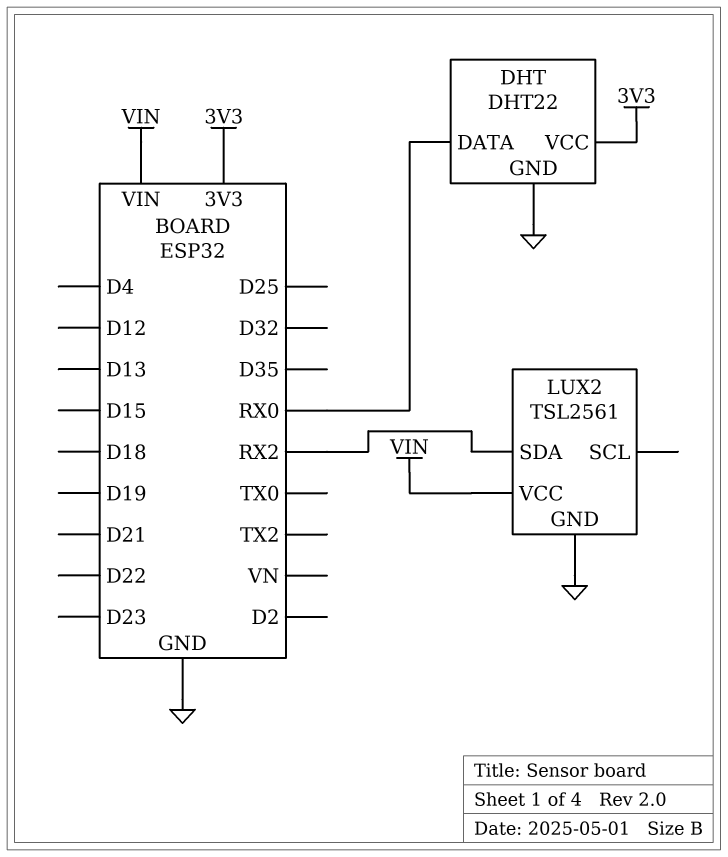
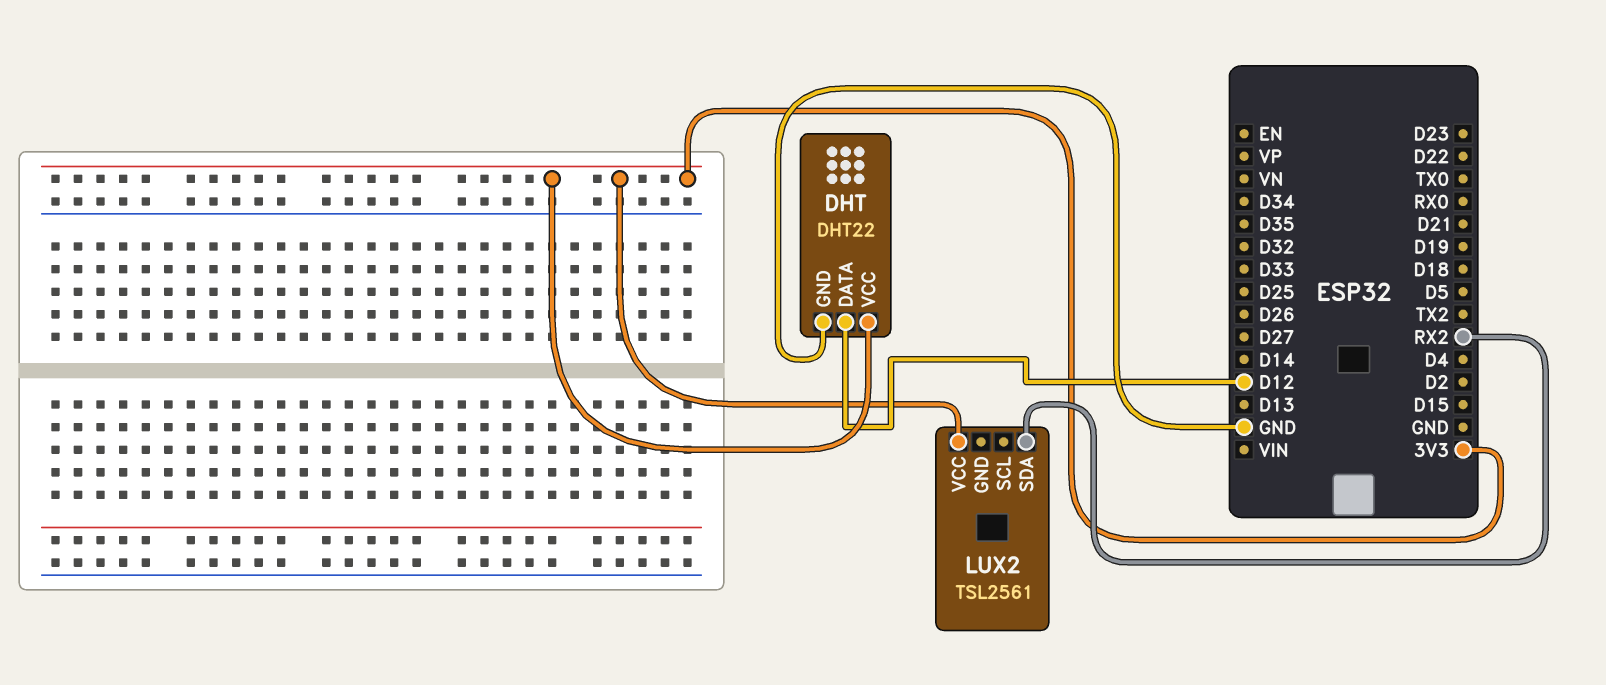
DHT pin DATA: RX0 -> D12
LUX2 pin GND: GND -> none
LUX2 pin VCC: VIN -> 3V3

